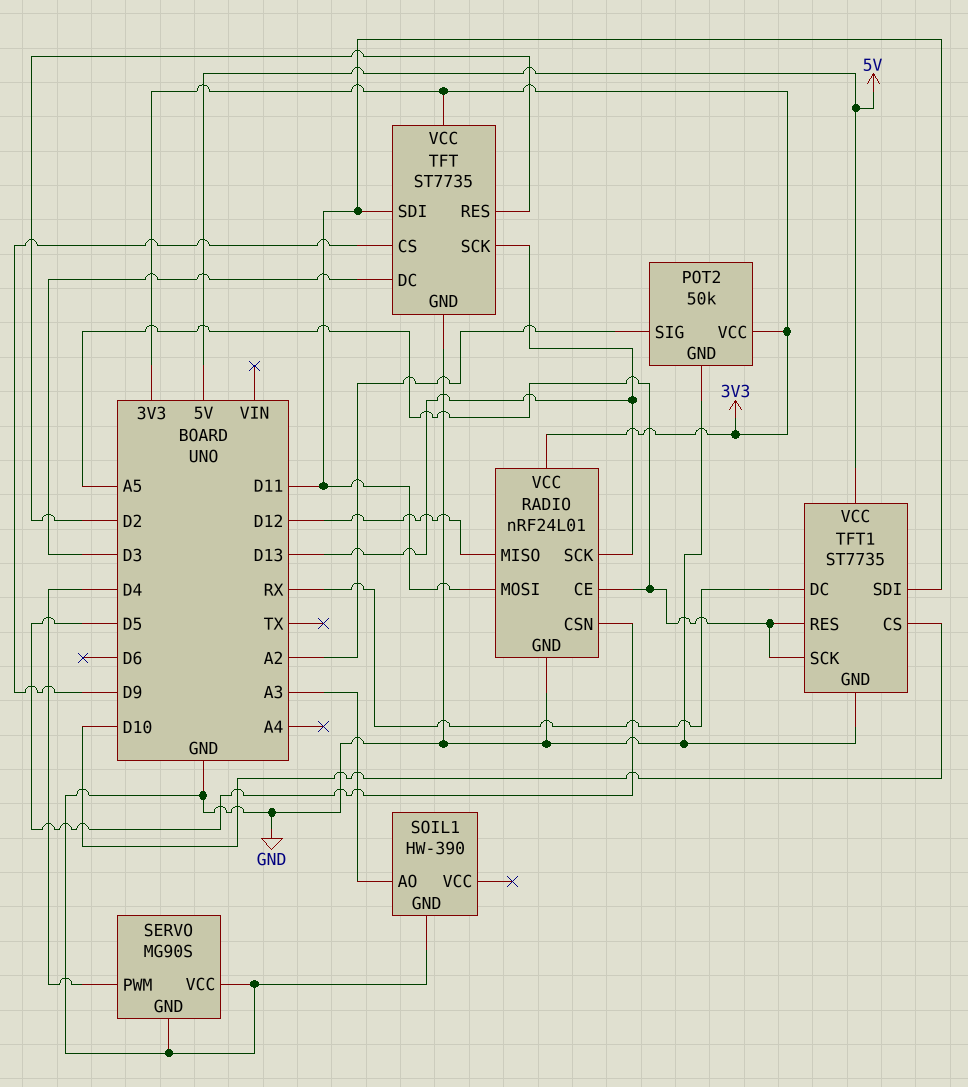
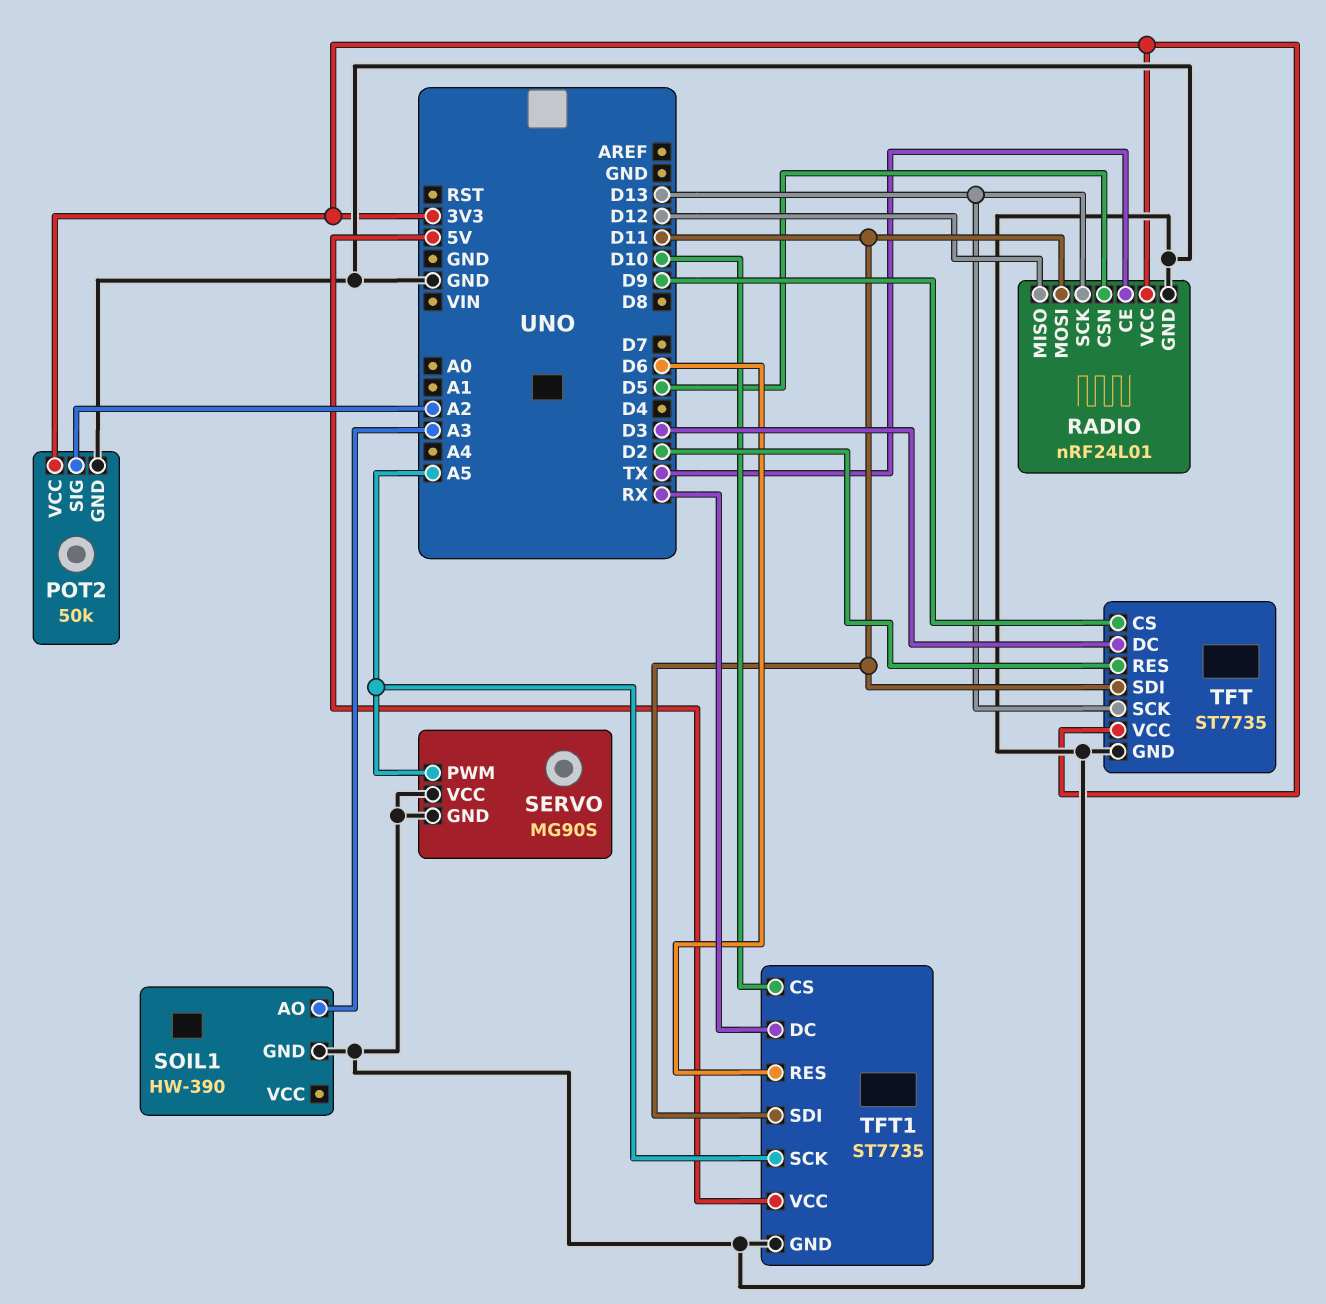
RADIO pin CE: A5 -> TX
SERVO pin PWM: D4 -> A5
TFT1 pin RES: A5 -> D6

